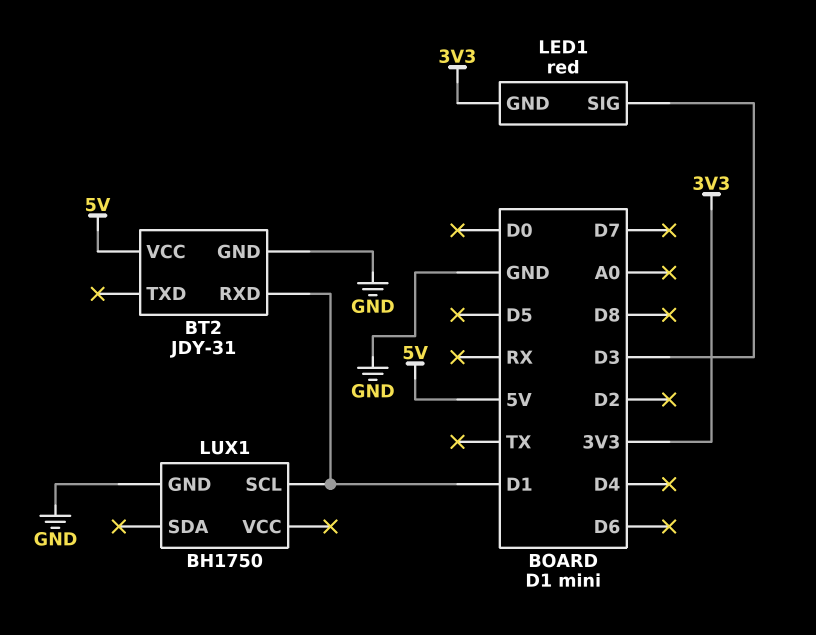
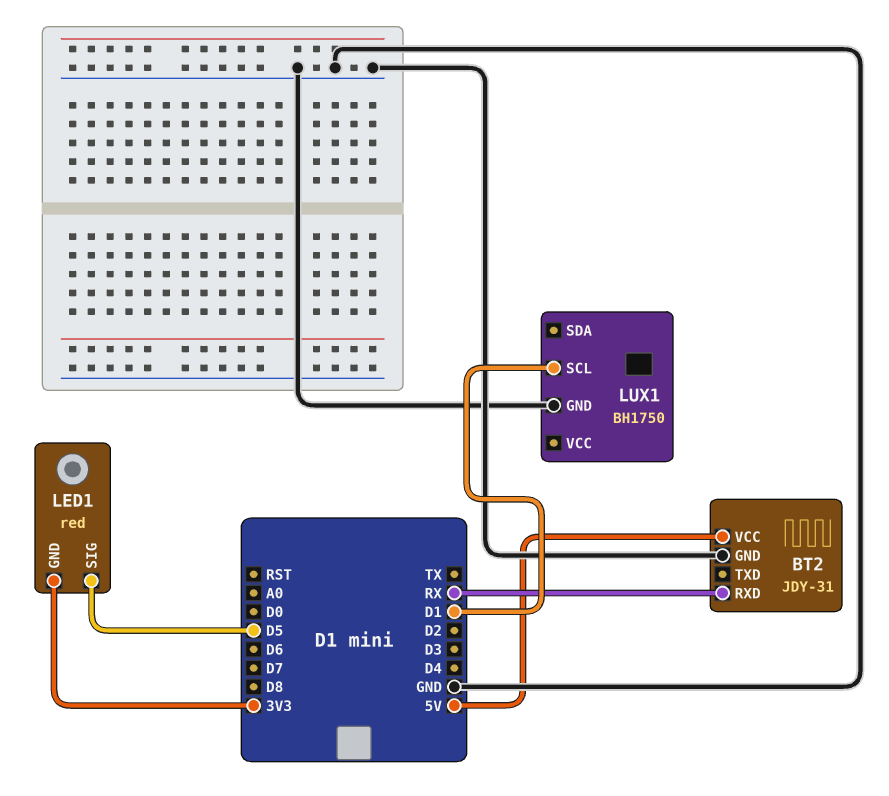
BT2 pin RXD: D1 -> RX
LED1 pin SIG: D3 -> D5

